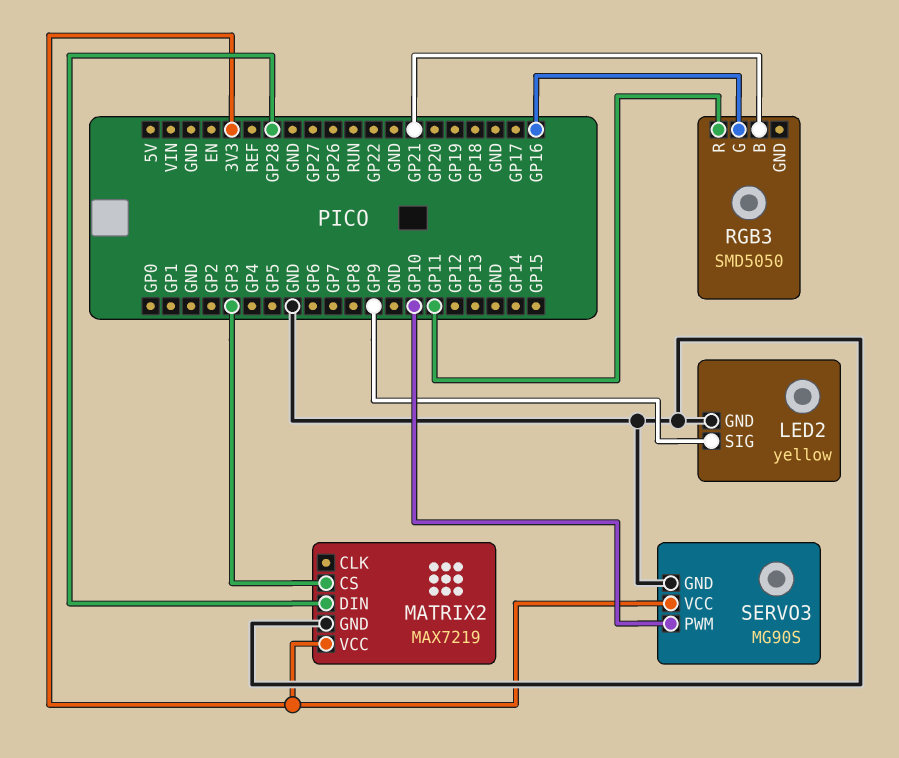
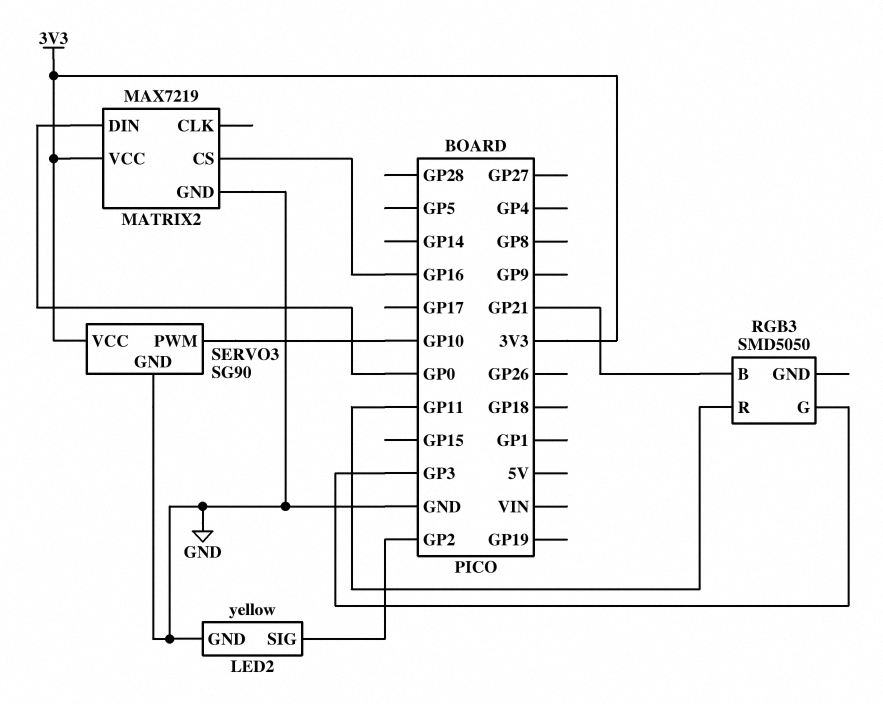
LED2 pin SIG: GP9 -> GP2
MATRIX2 pin CS: GP3 -> GP16
MATRIX2 pin DIN: GP28 -> GP0
RGB3 pin G: GP16 -> GP3
SERVO3: MG90S -> SG90

